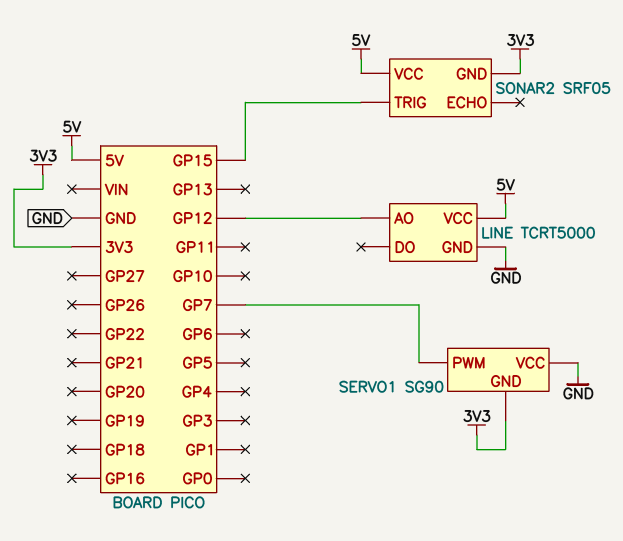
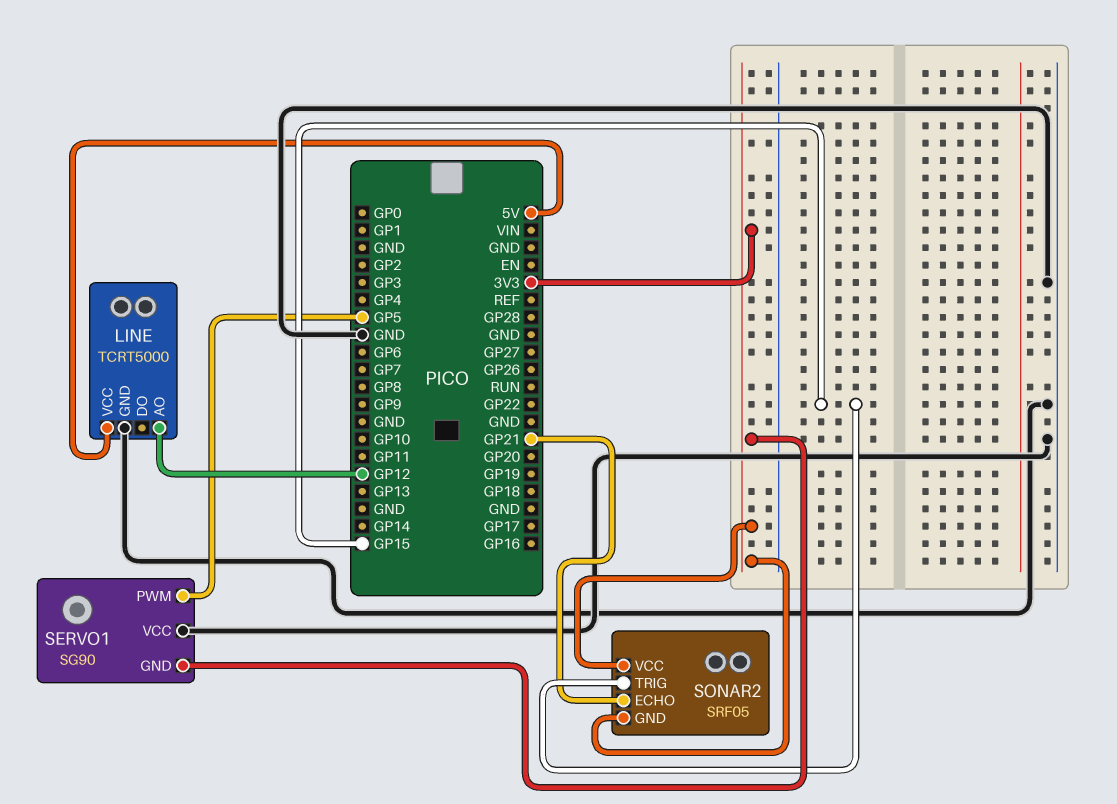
SERVO1 pin PWM: GP7 -> GP5
SONAR2 pin ECHO: none -> GP21
SONAR2 pin VCC: 5V -> 3V3

